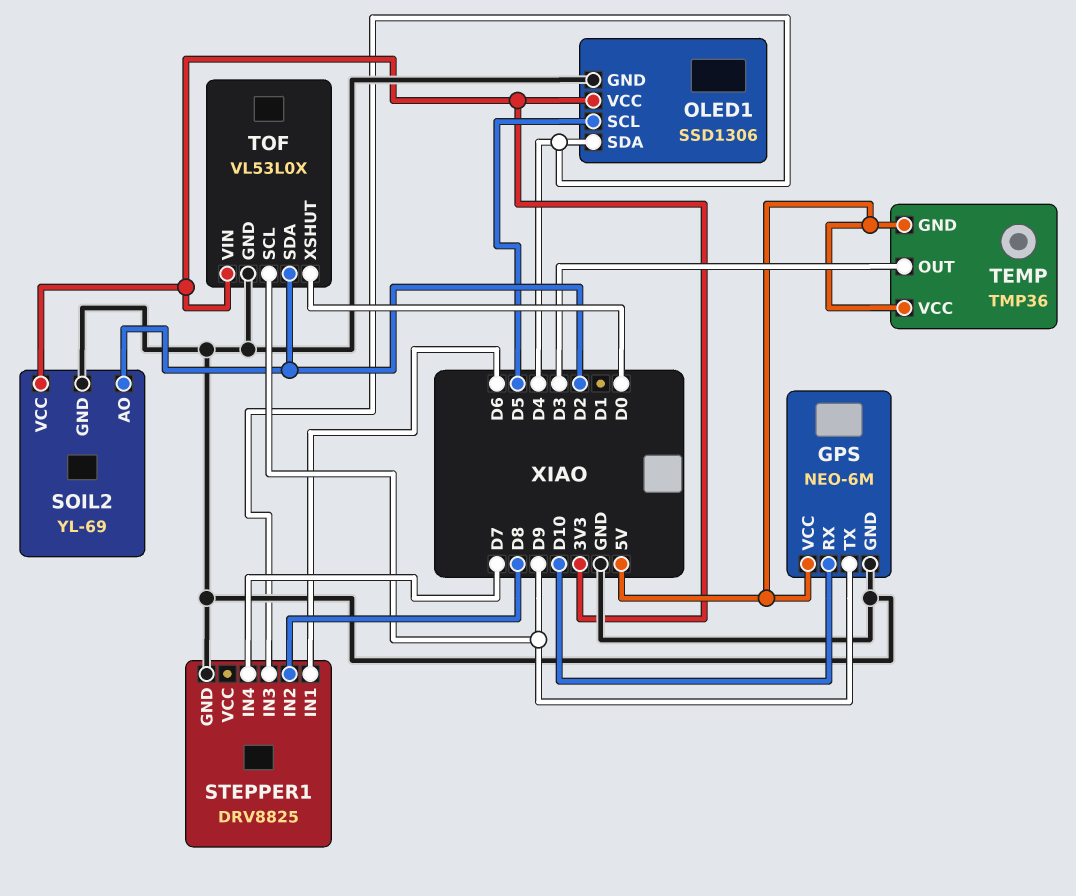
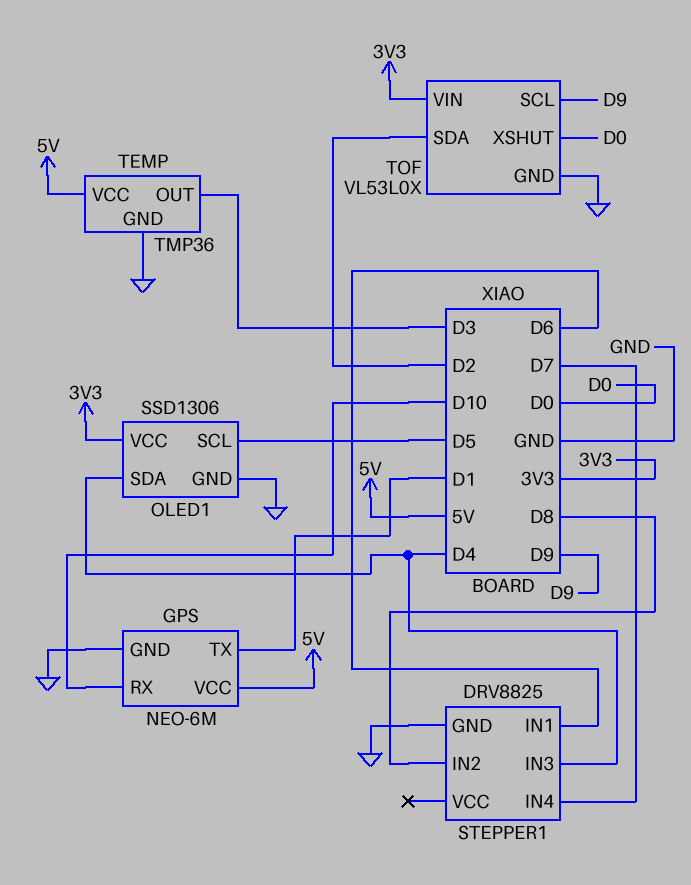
GPS pin TX: D9 -> D1
SOIL2: YL-69 -> none
SOIL2 pin AO: D2 -> none
SOIL2 pin GND: GND -> none
SOIL2 pin VCC: 3V3 -> none
TEMP pin GND: 5V -> GND

